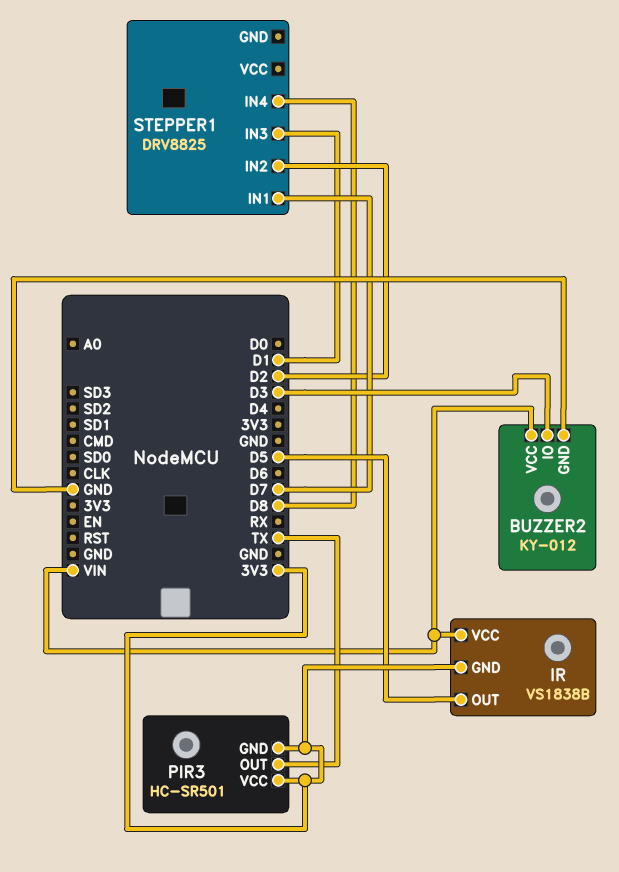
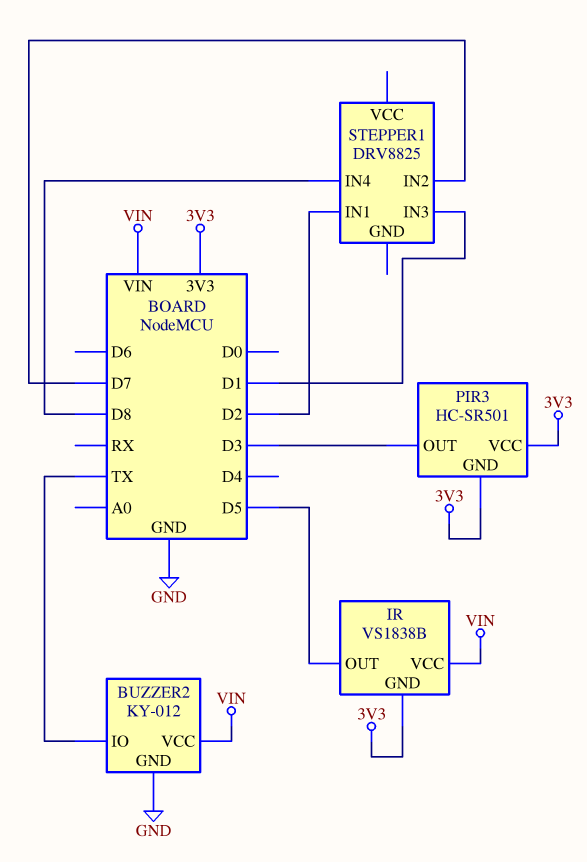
BUZZER2 pin IO: D3 -> TX
PIR3 pin OUT: TX -> D3
STEPPER1 pin IN1: D7 -> D2
STEPPER1 pin IN2: D2 -> D7

